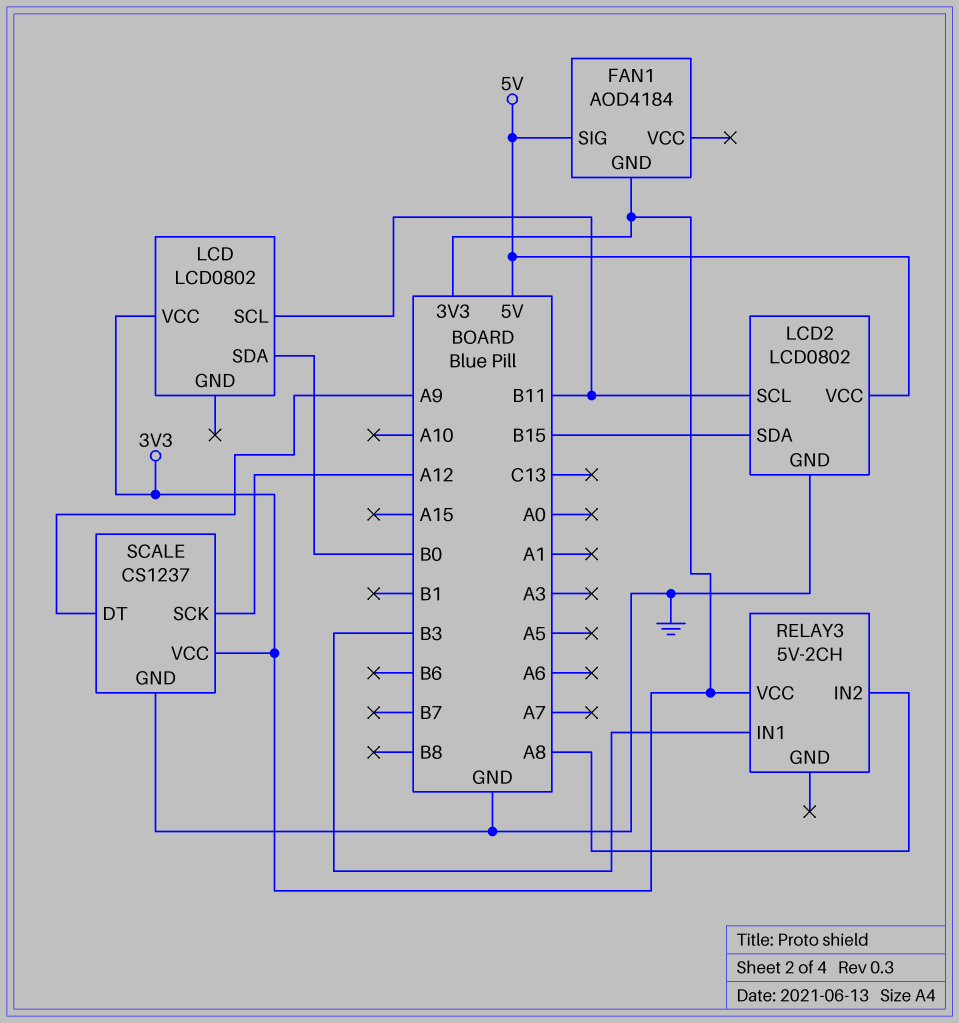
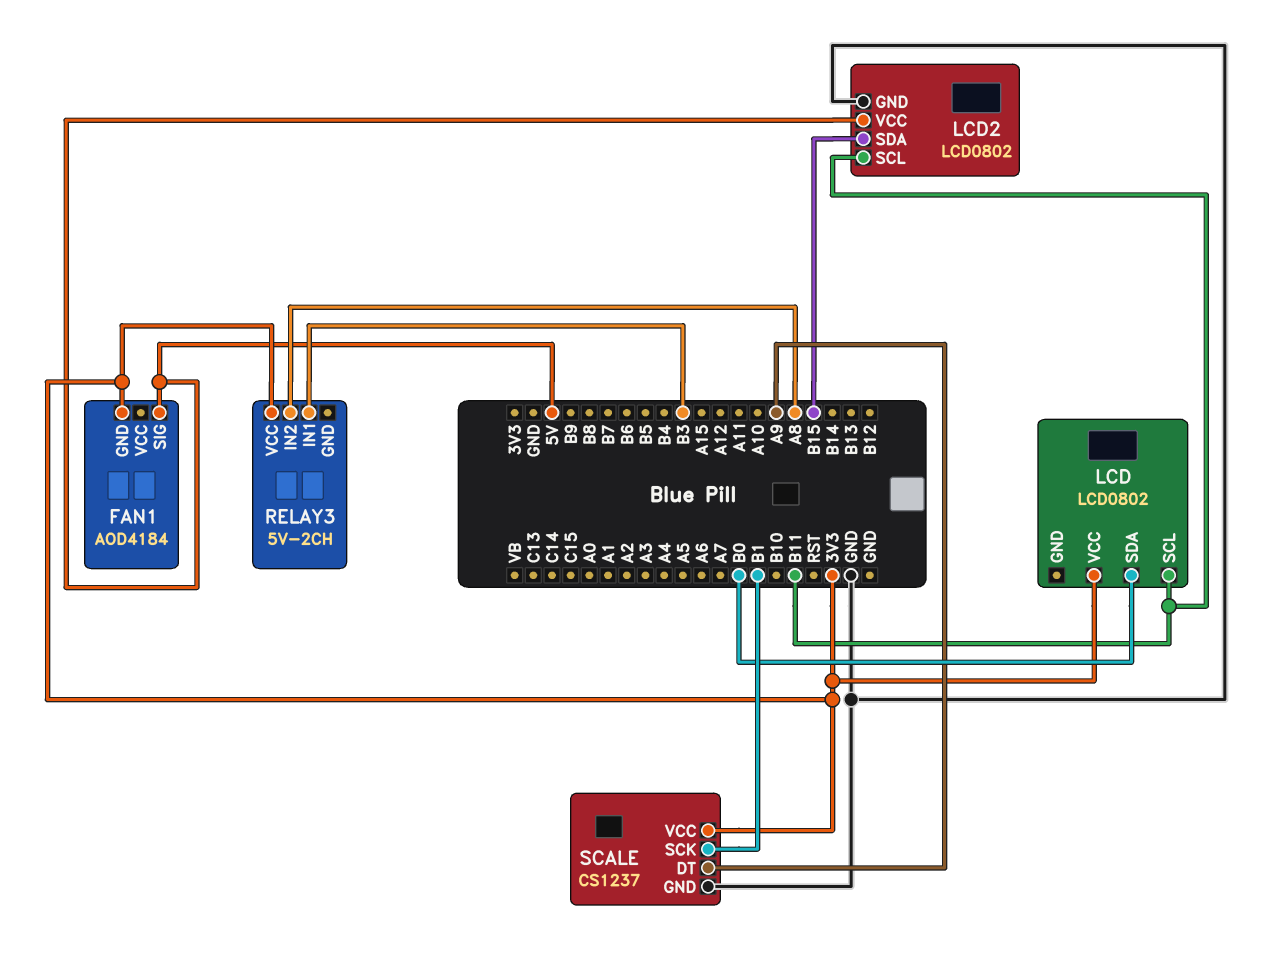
SCALE pin SCK: A12 -> B1

